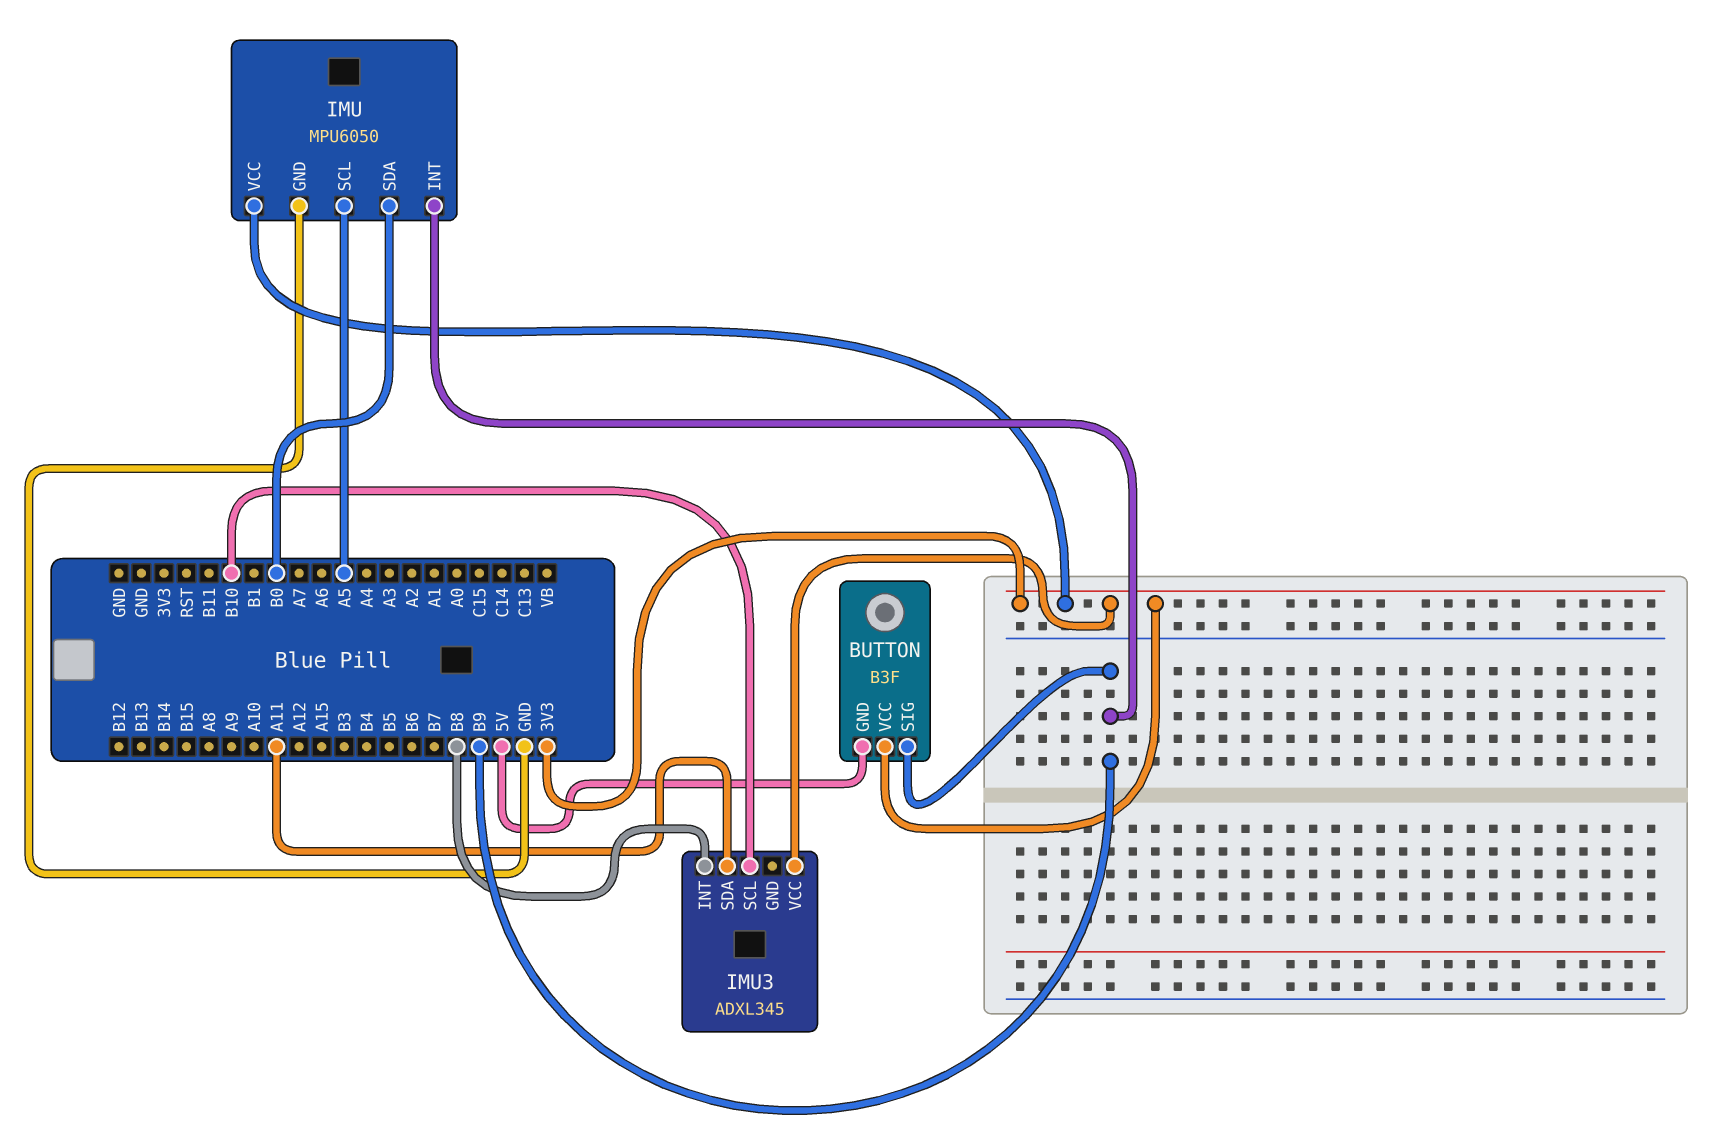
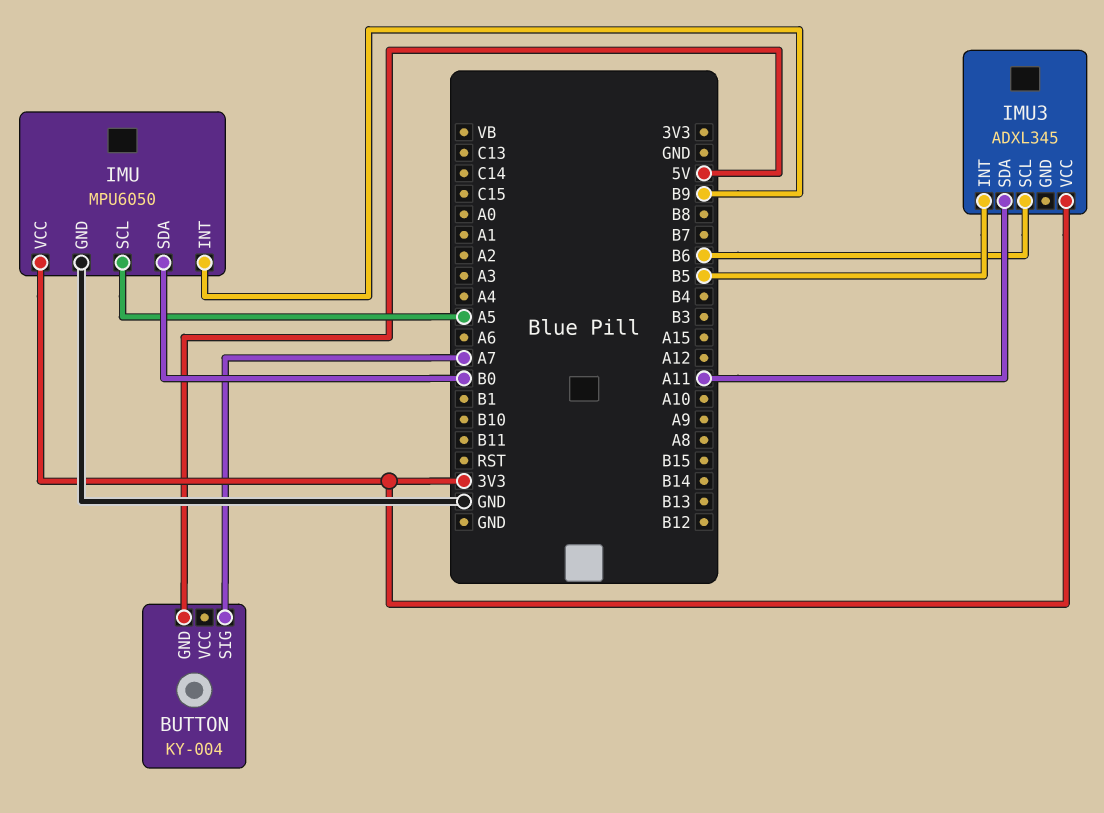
BUTTON: B3F -> KY-004
BUTTON pin SIG: B9 -> A7
BUTTON pin VCC: 3V3 -> none
IMU3 pin INT: B8 -> B5
IMU3 pin SCL: B10 -> B6

